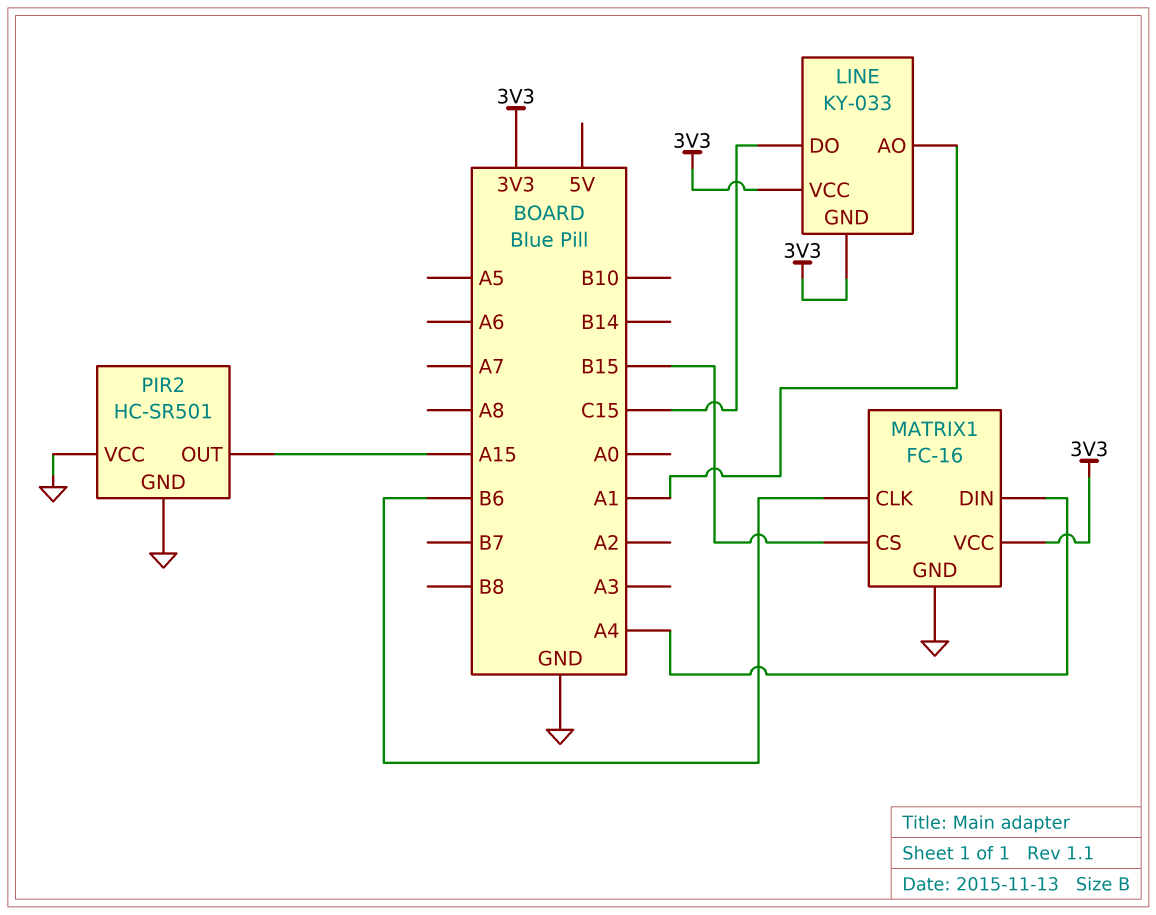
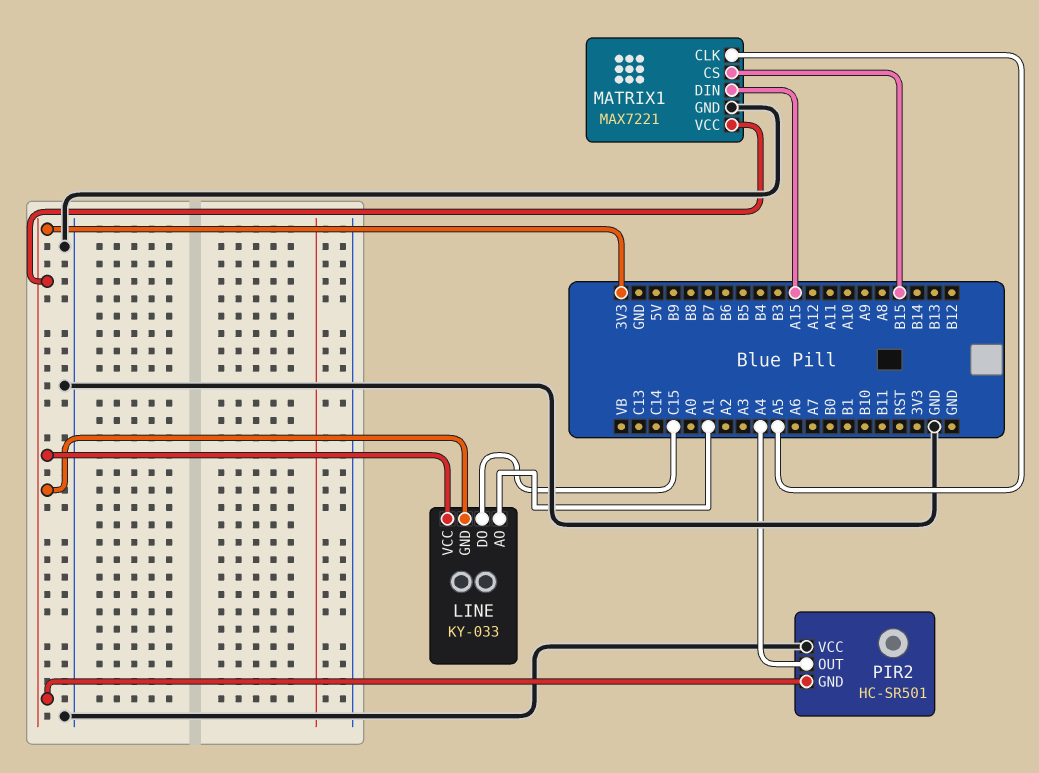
MATRIX1: FC-16 -> MAX7221
MATRIX1 pin CLK: B6 -> A5
MATRIX1 pin DIN: A4 -> A15
PIR2 pin GND: GND -> 3V3
PIR2 pin OUT: A15 -> A4

